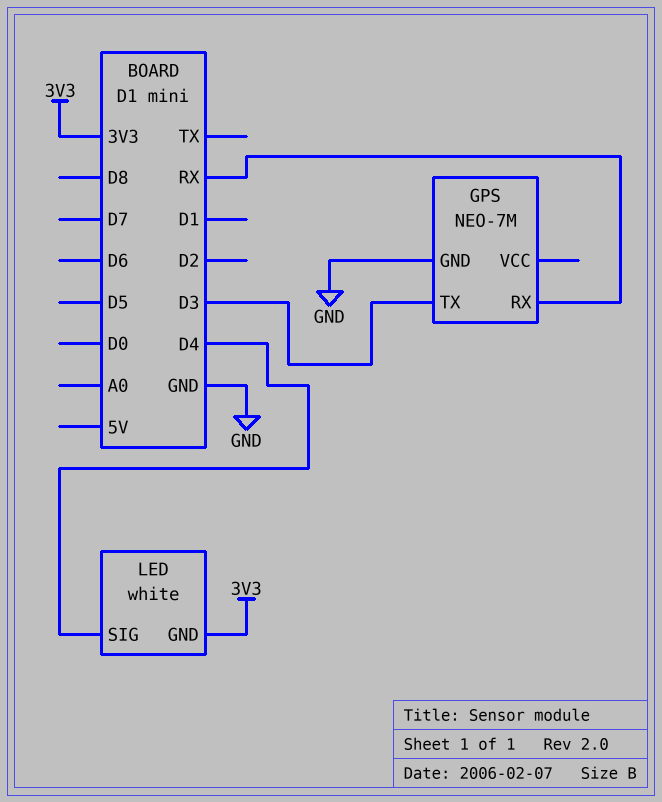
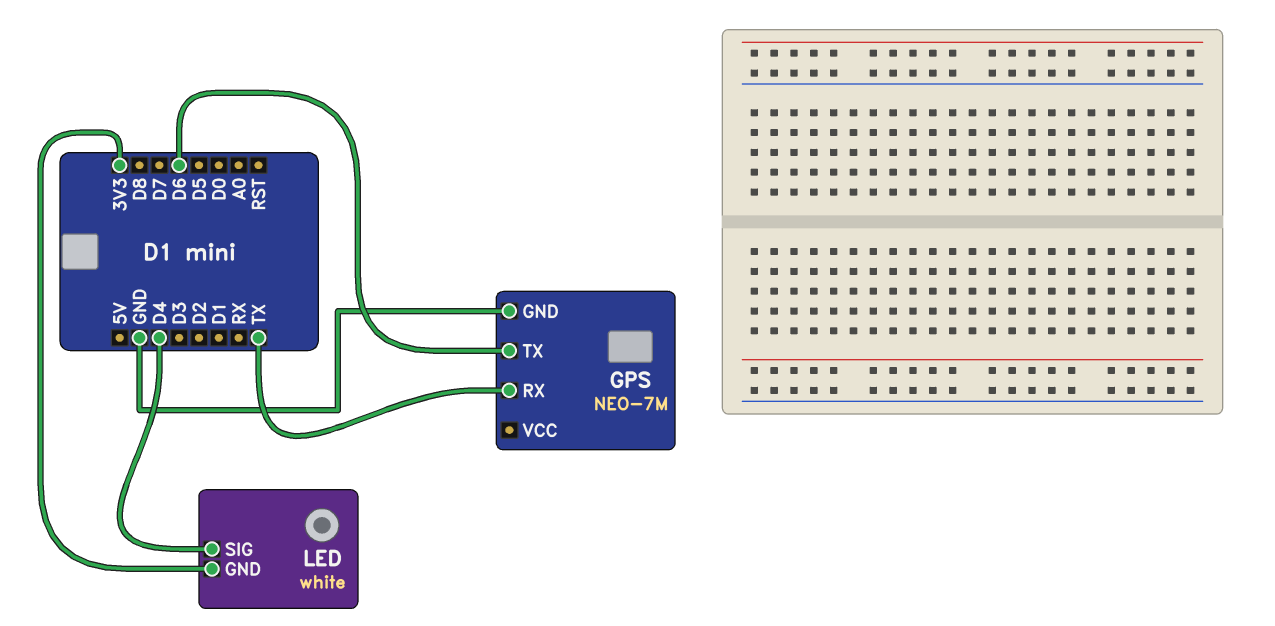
GPS pin RX: RX -> TX
GPS pin TX: D3 -> D6

